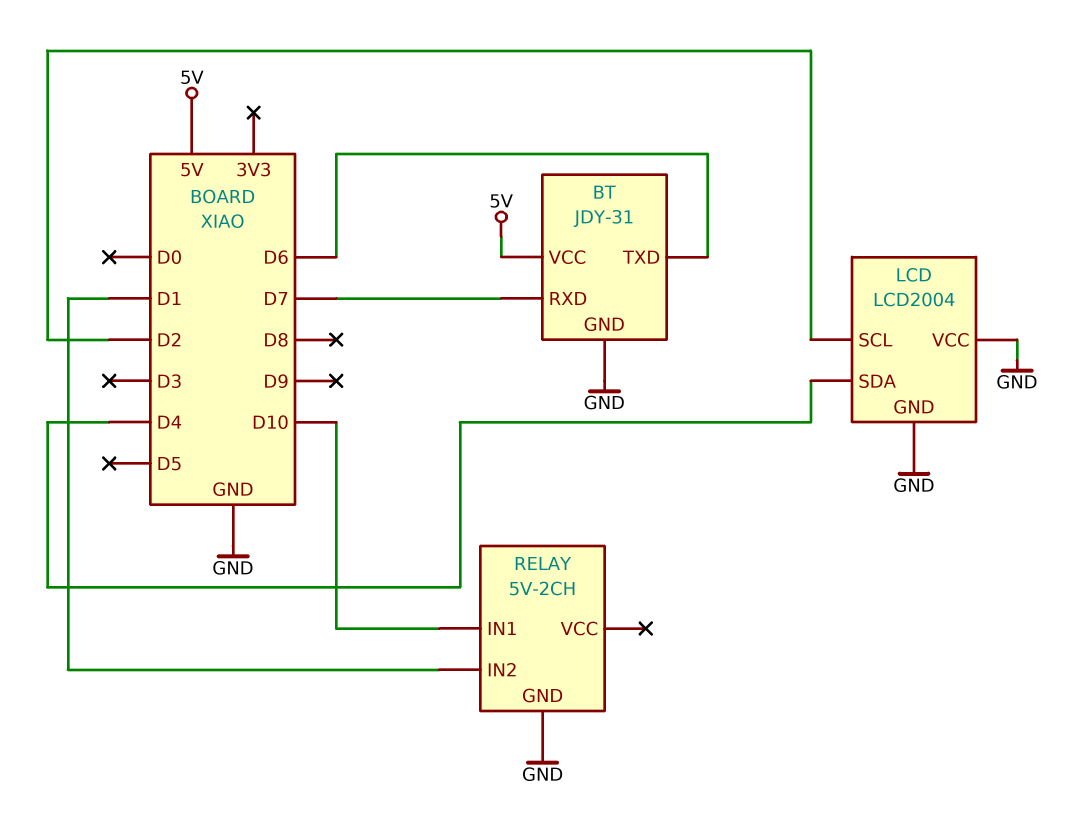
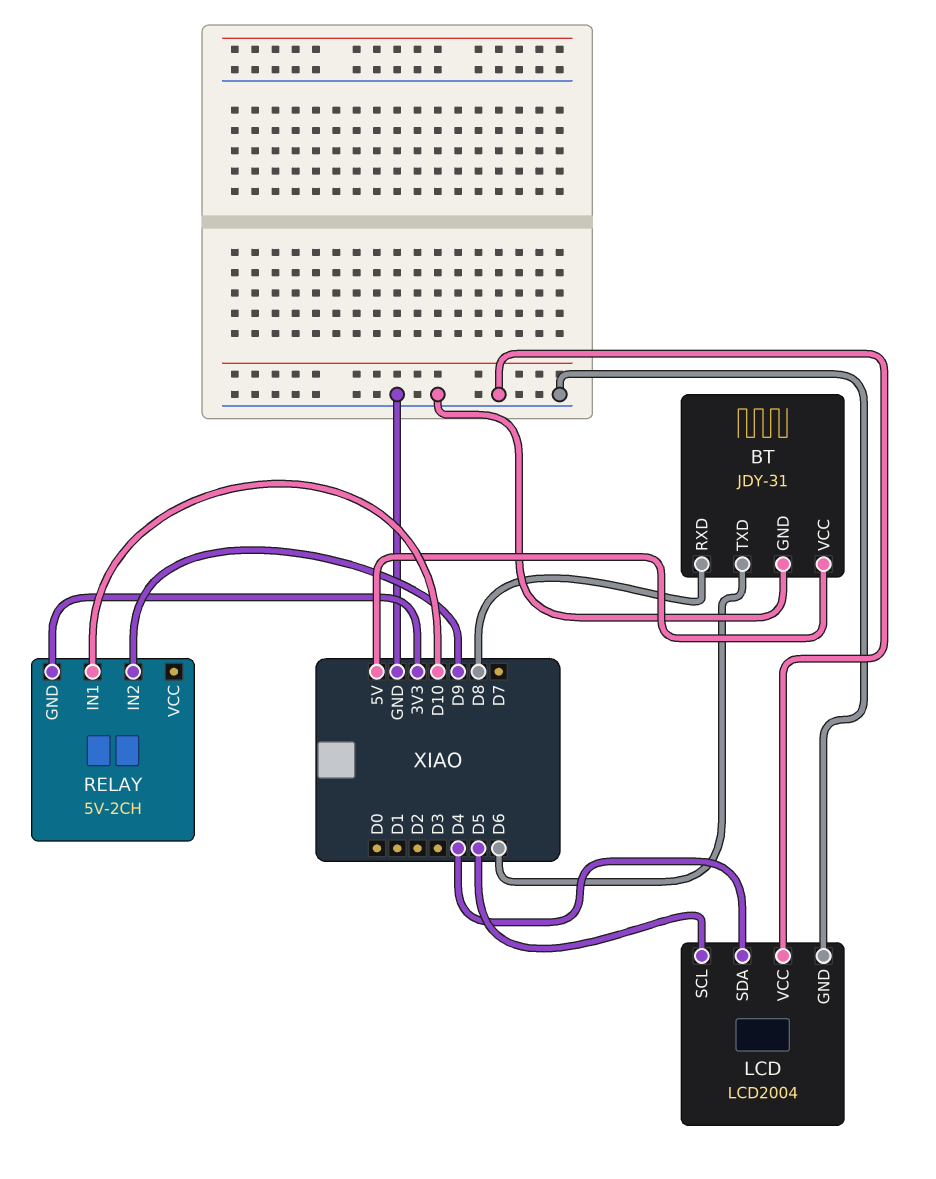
BT pin RXD: D7 -> D8
LCD pin SCL: D2 -> D5
RELAY pin GND: GND -> 3V3
RELAY pin IN2: D1 -> D9

